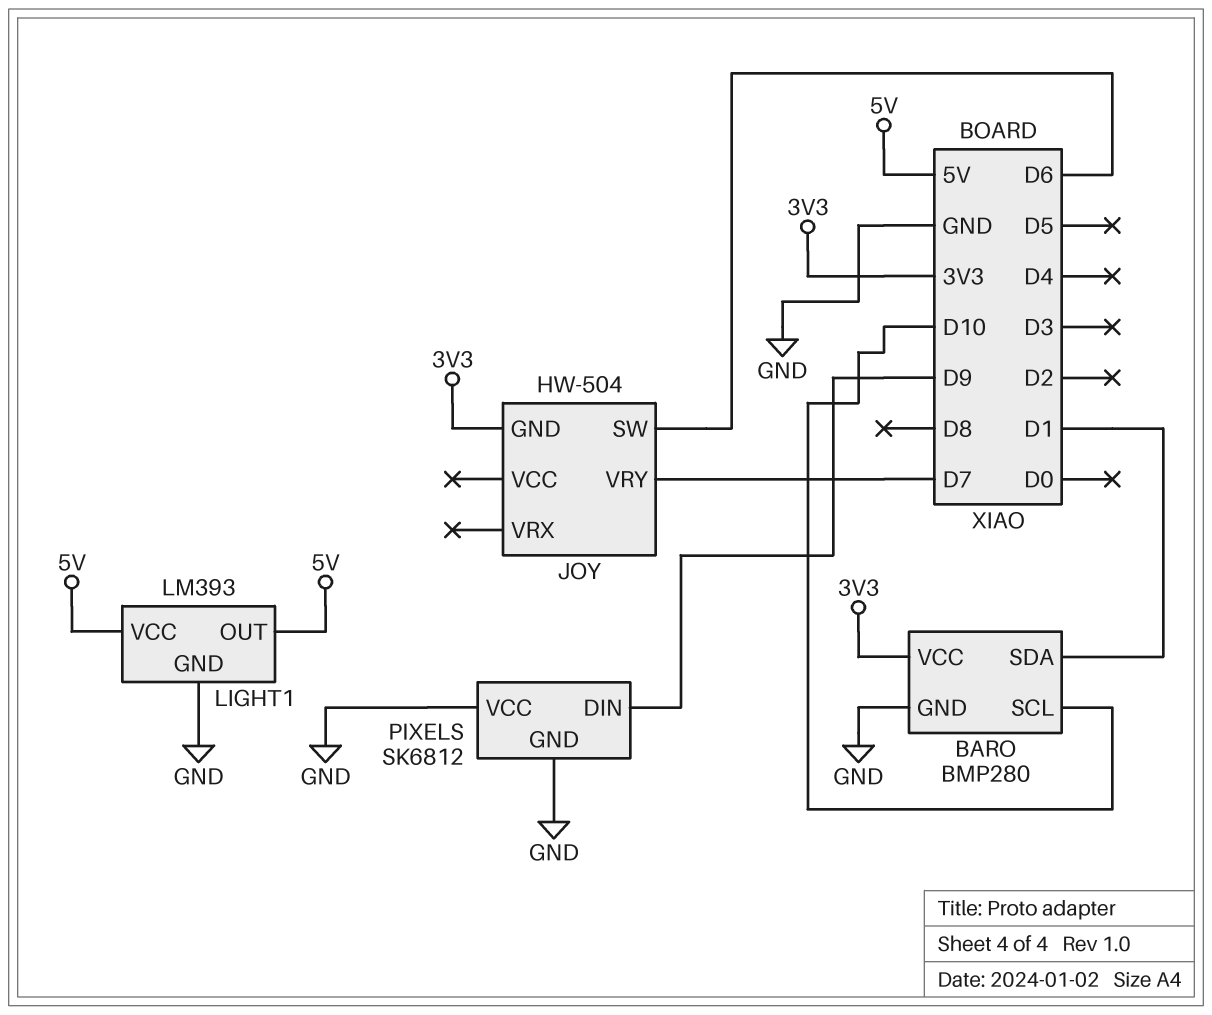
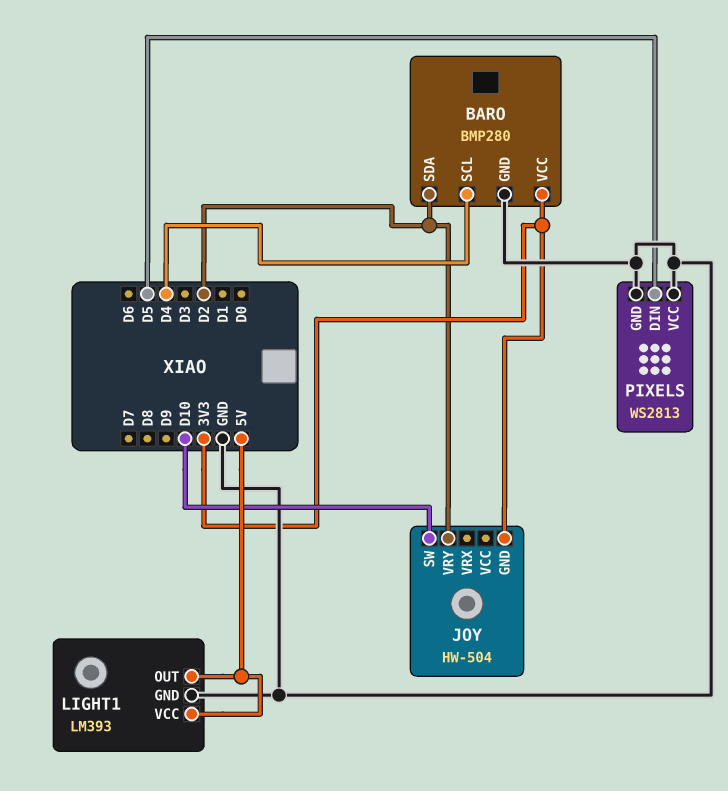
BARO pin SCL: D10 -> D4
BARO pin SDA: D1 -> D2
JOY pin SW: D6 -> D10
JOY pin VRY: D7 -> D2
PIXELS: SK6812 -> WS2813
PIXELS pin DIN: D9 -> D5

